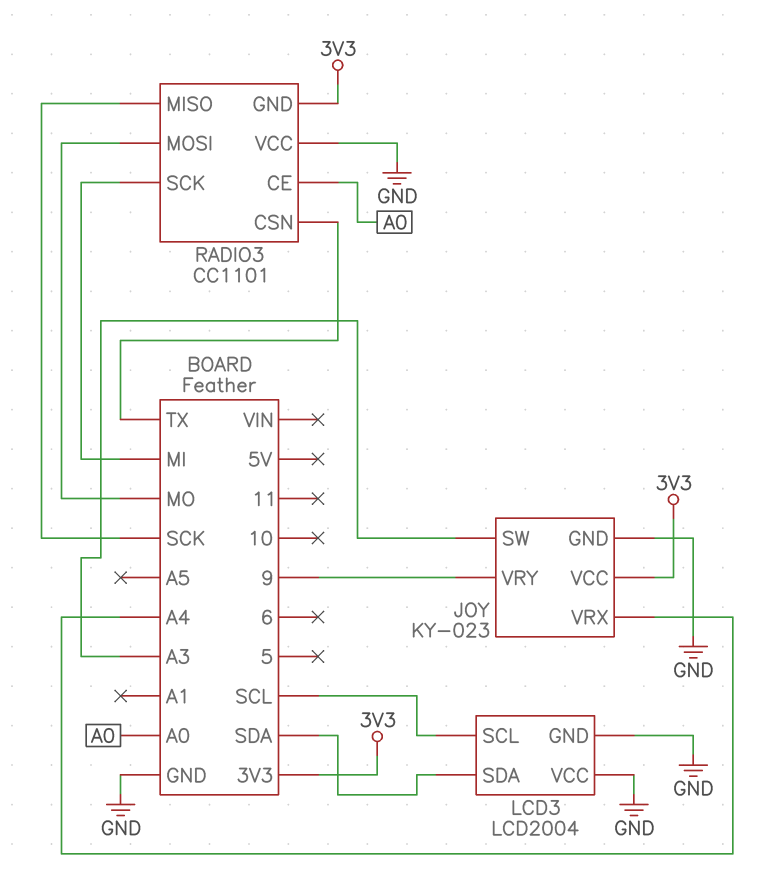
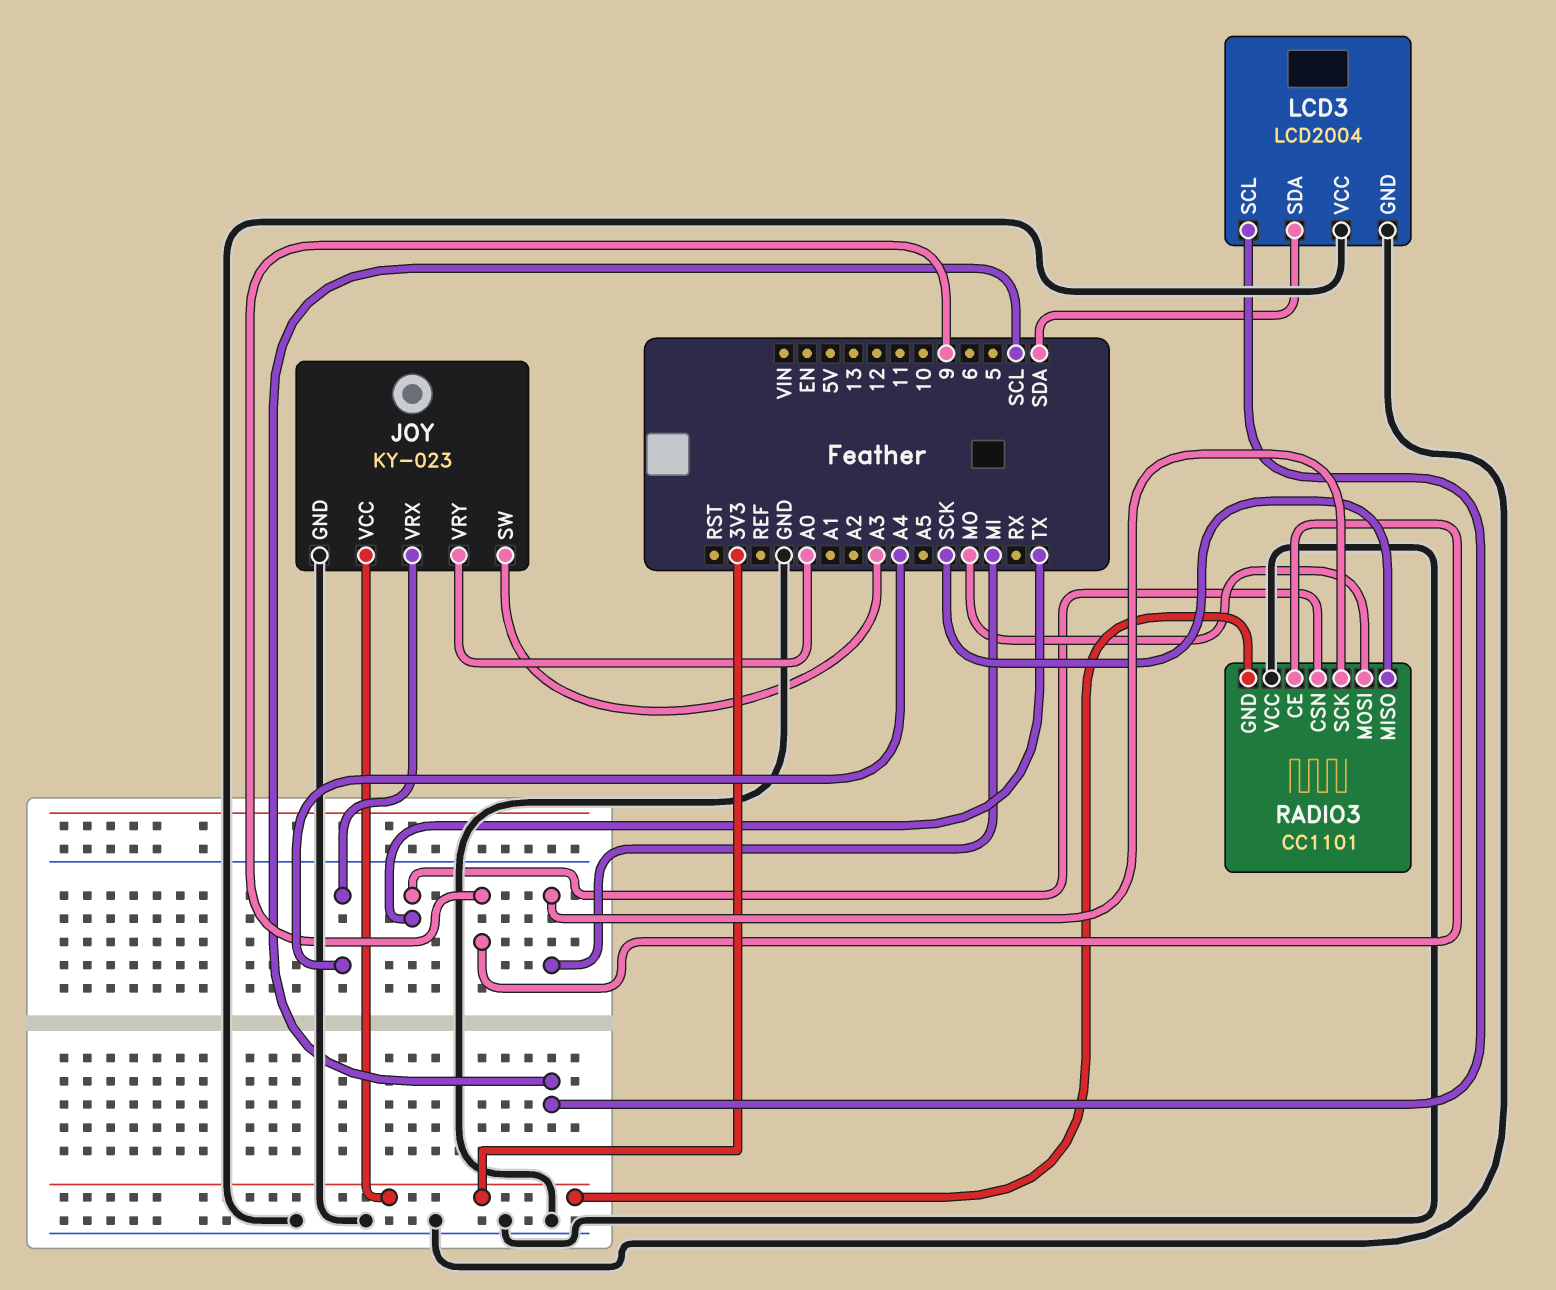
JOY pin VRY: 9 -> A0
RADIO3 pin CE: A0 -> 9

